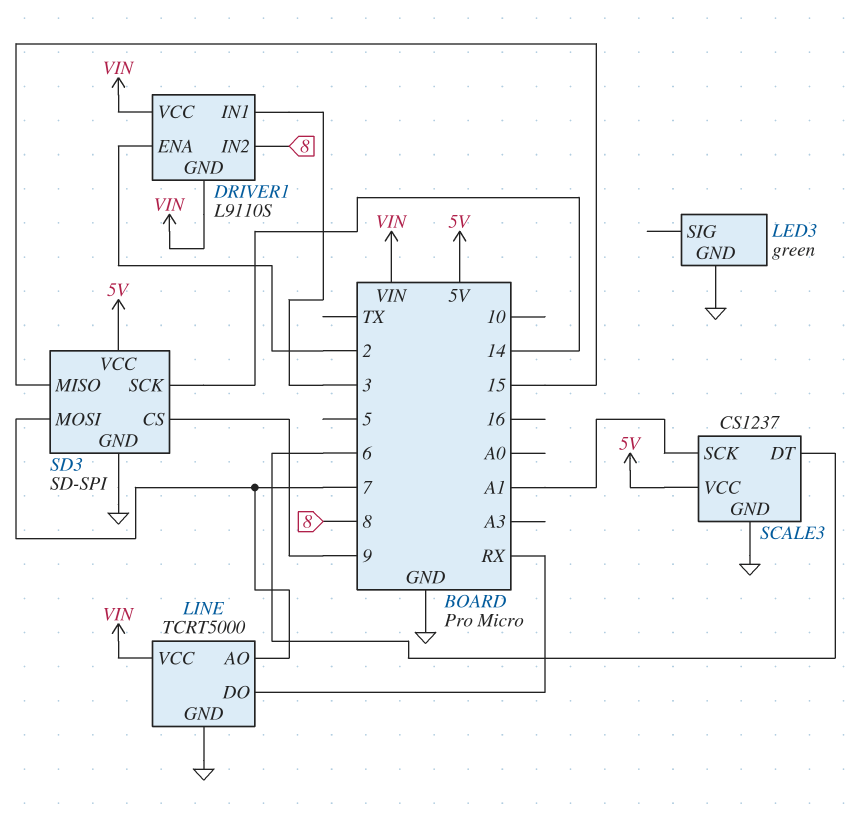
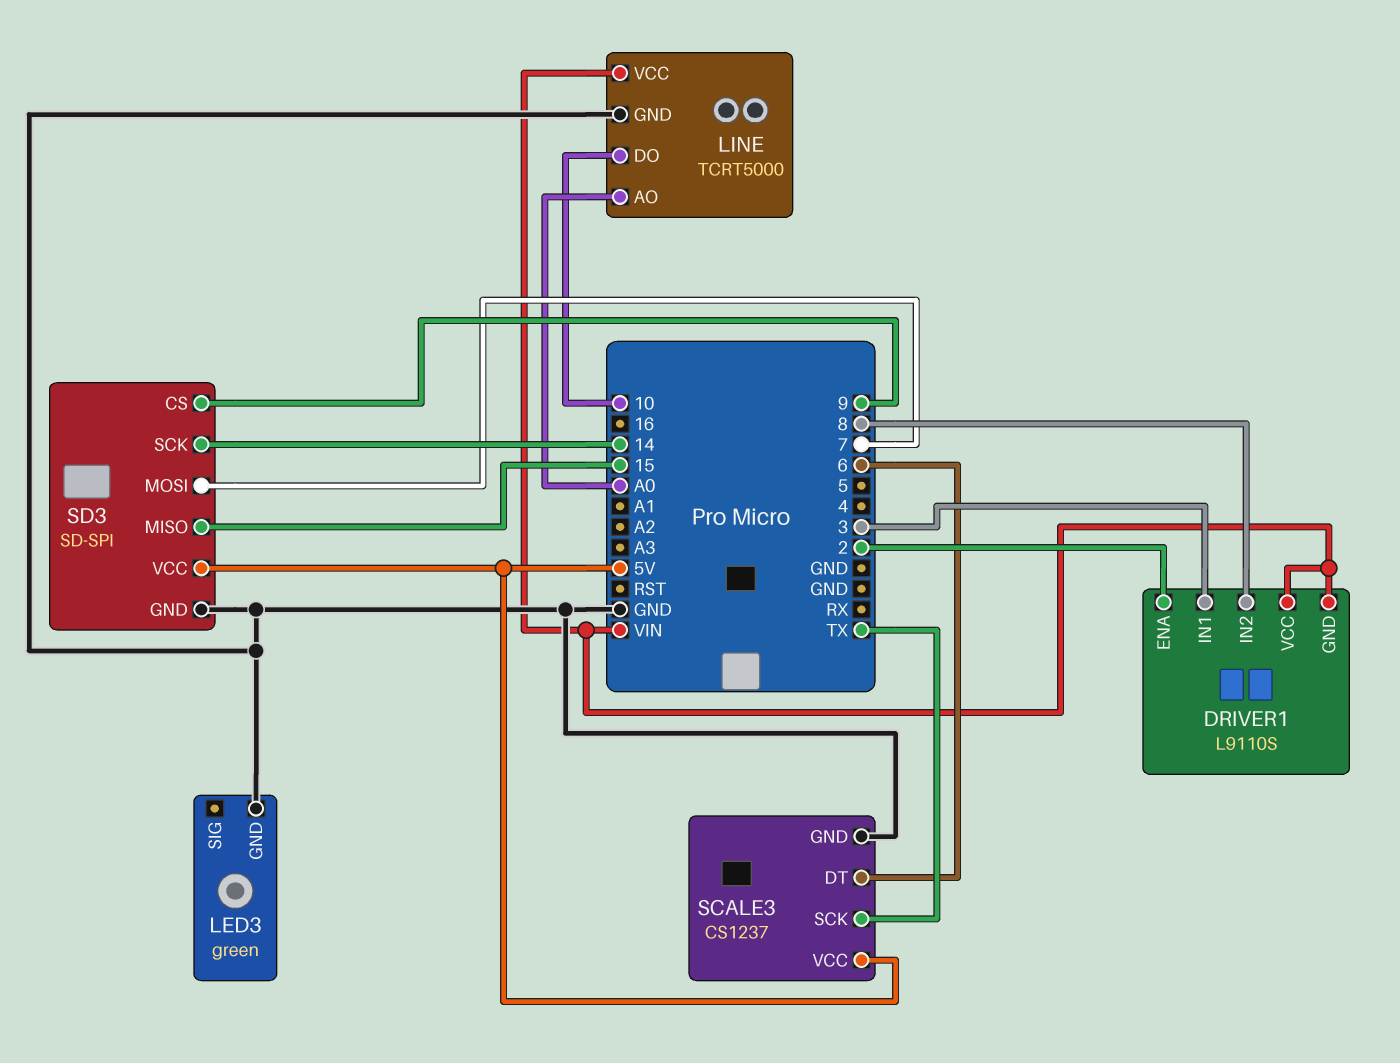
LINE pin AO: 7 -> A0
LINE pin DO: RX -> 10
SCALE3 pin SCK: A1 -> TX

